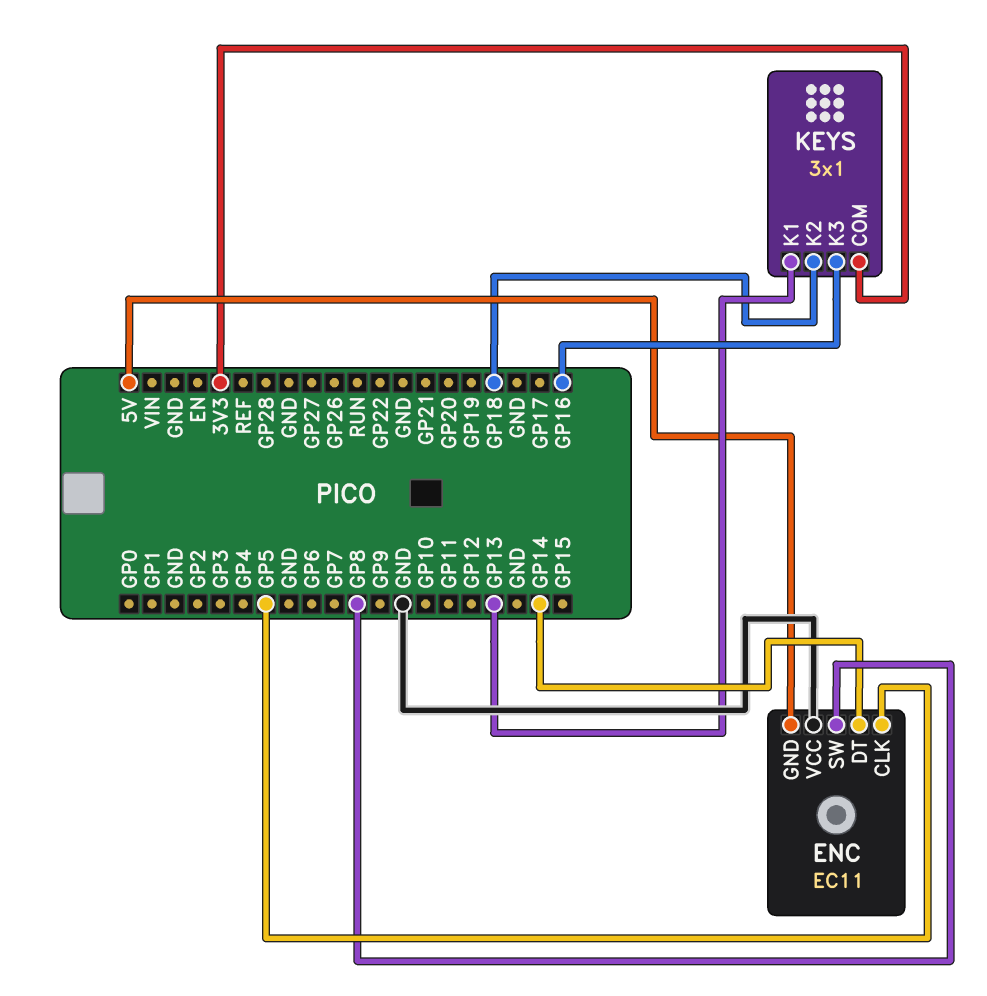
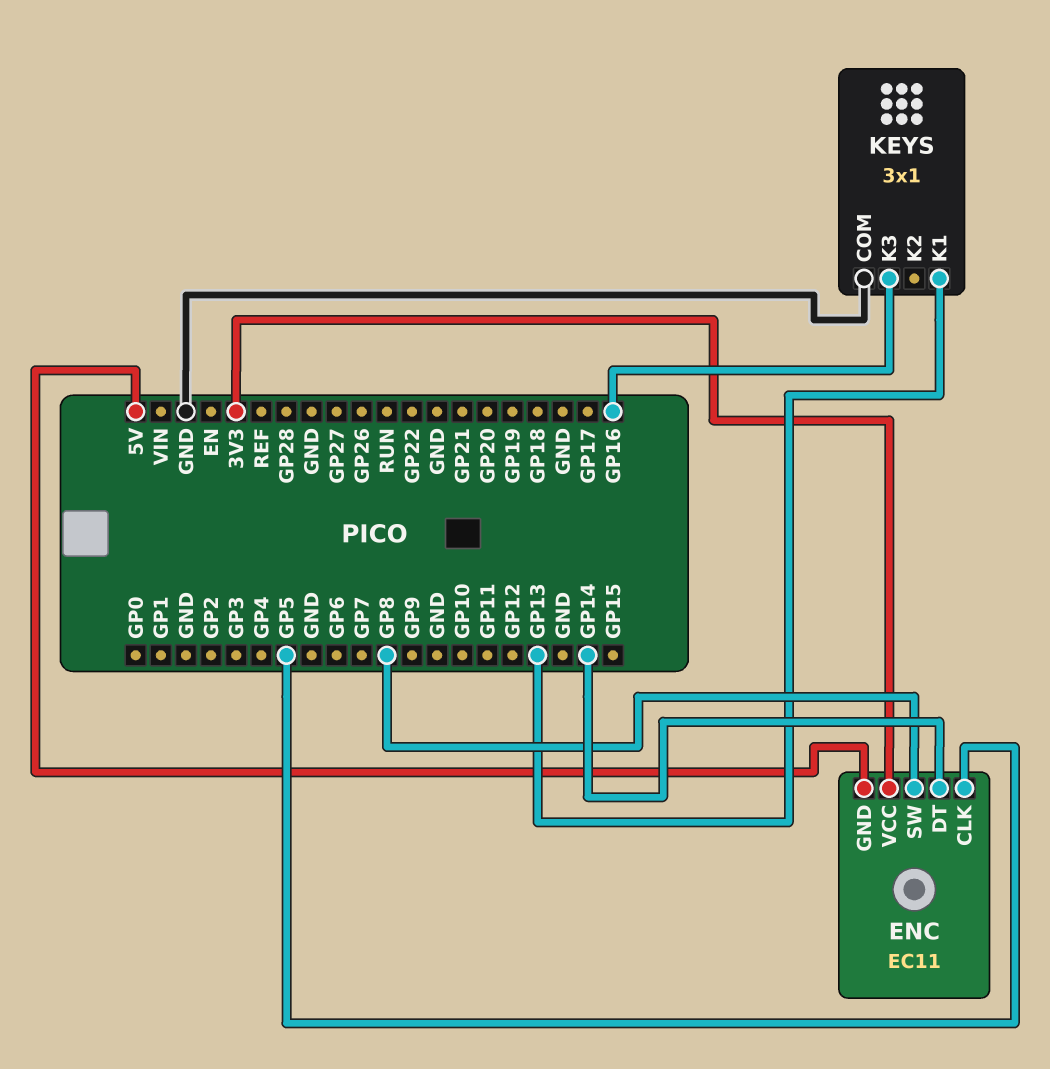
ENC pin VCC: GND -> 3V3
KEYS pin COM: 3V3 -> GND
KEYS pin K2: GP18 -> none

